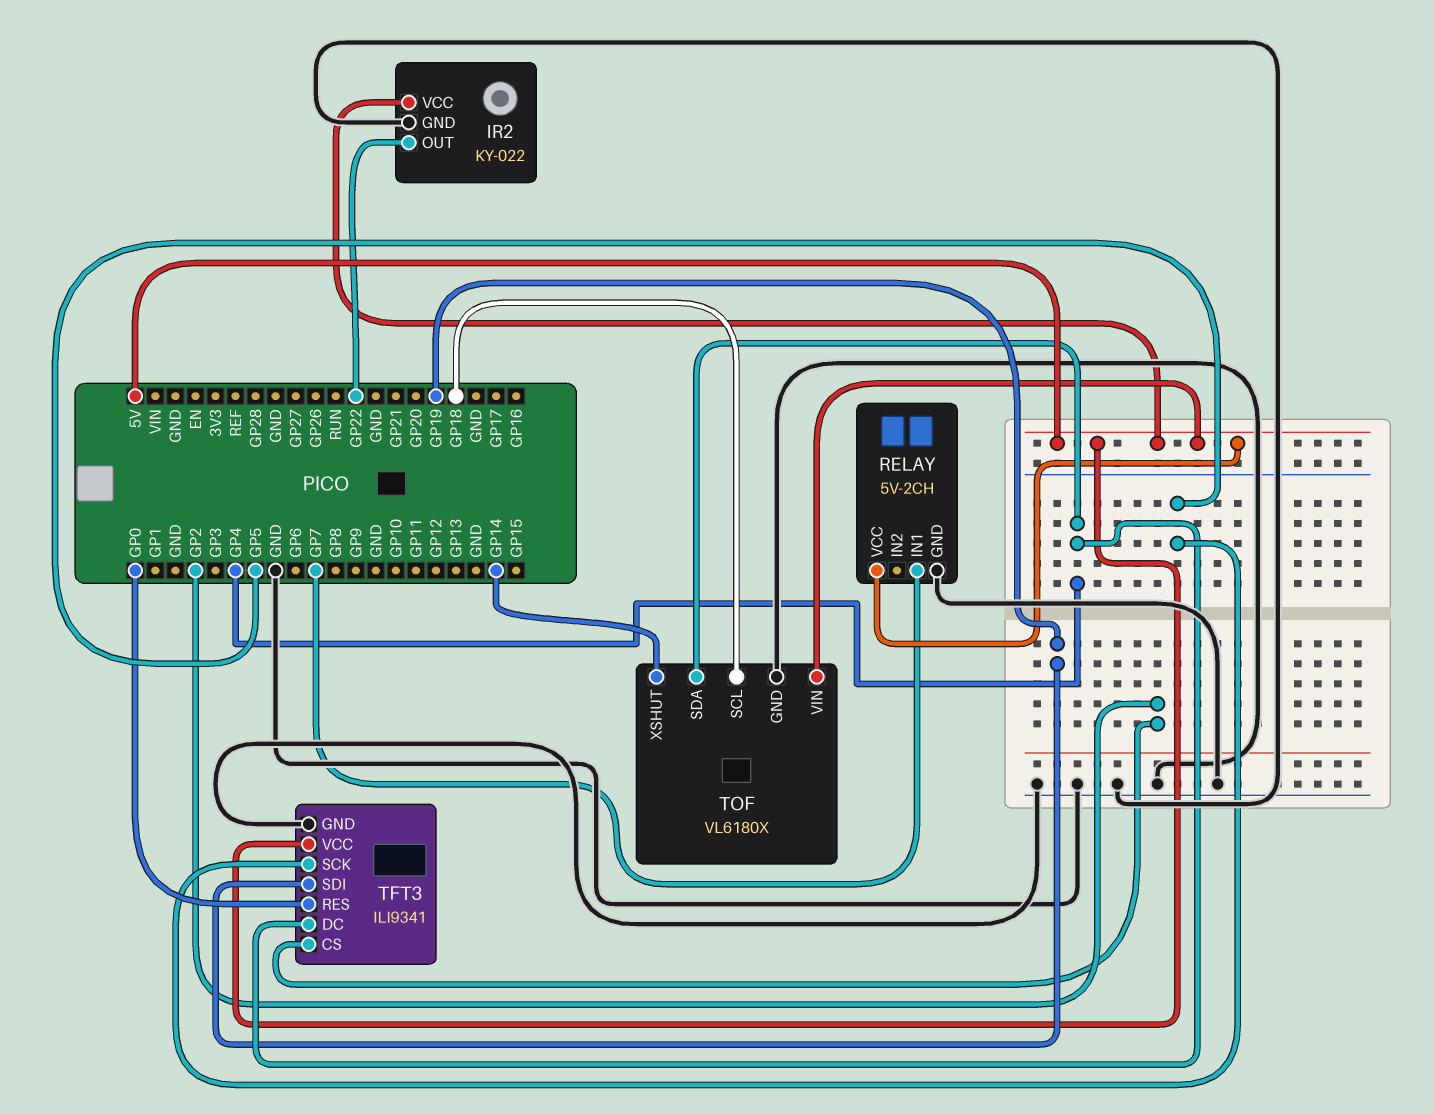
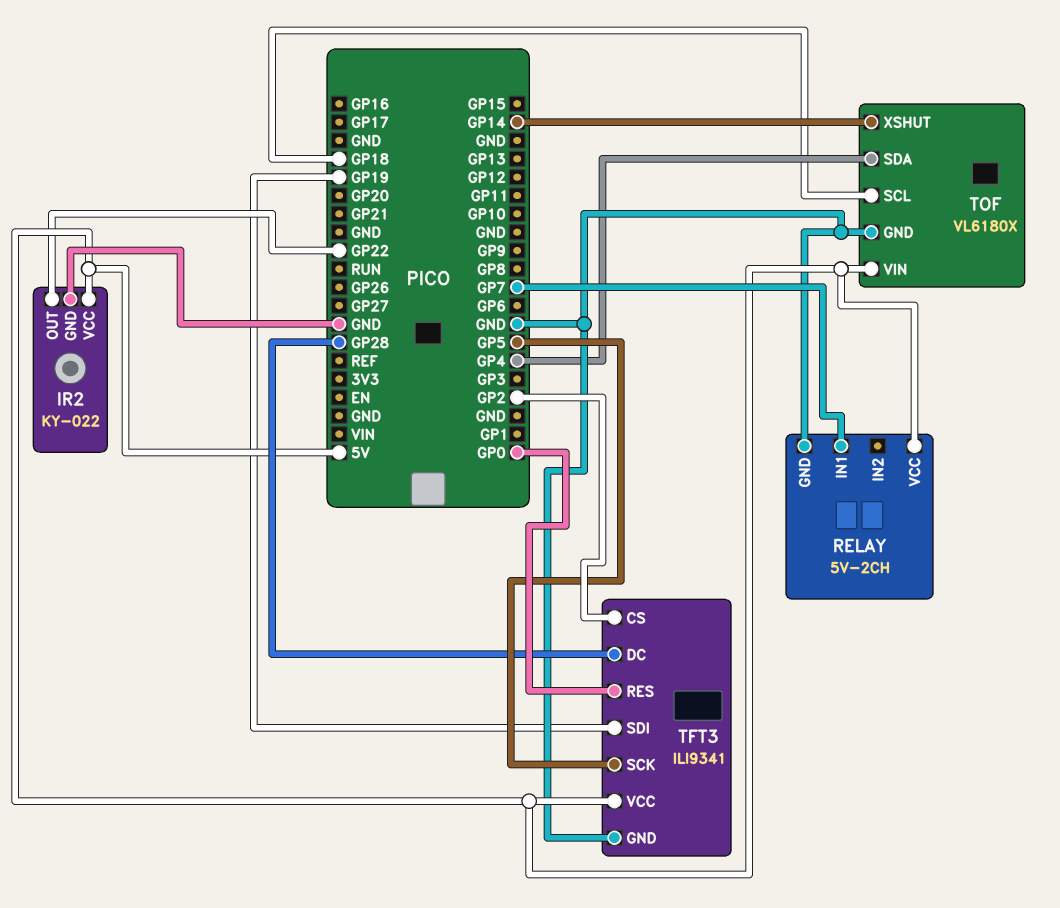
TFT3 pin DC: GP4 -> GP28

